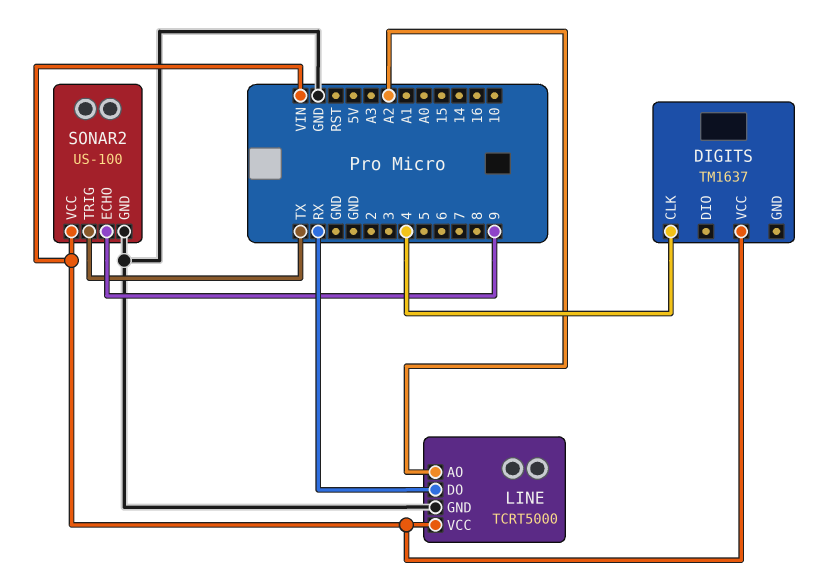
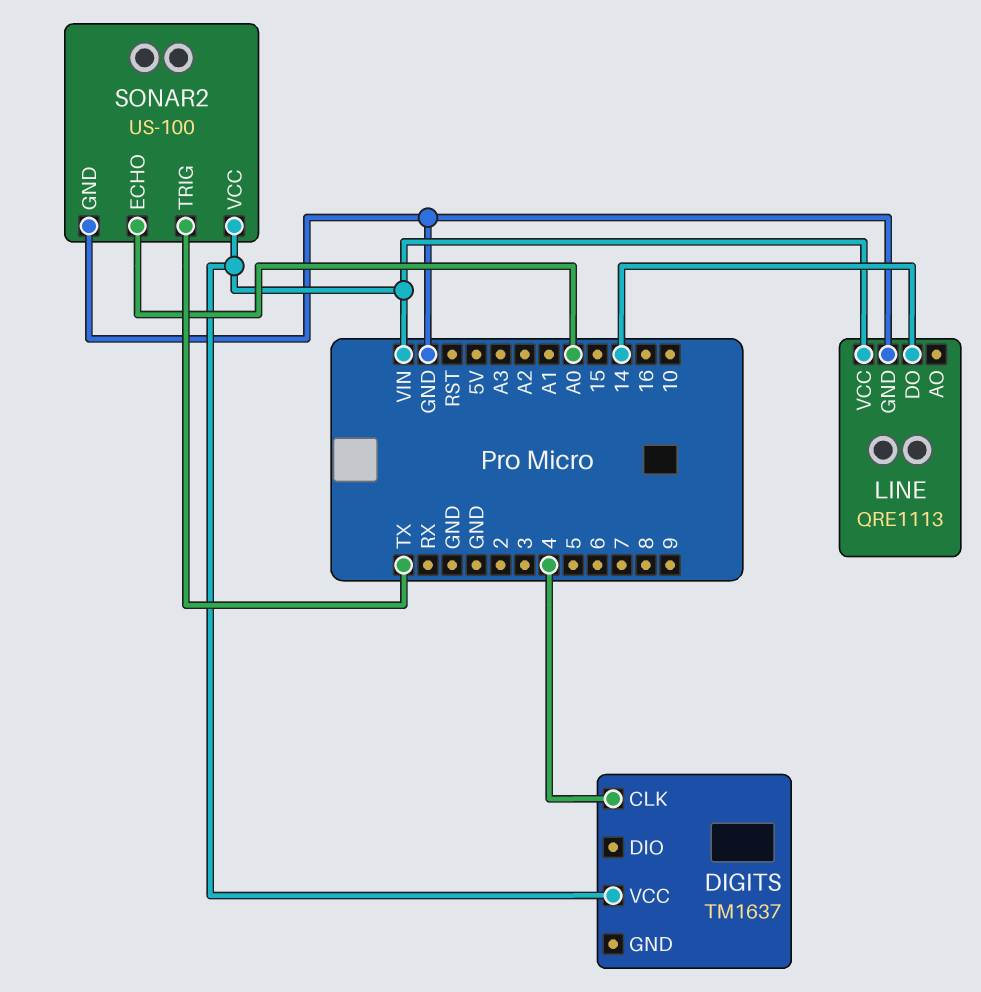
LINE: TCRT5000 -> QRE1113
LINE pin AO: A2 -> none
LINE pin DO: RX -> 14
SONAR2 pin ECHO: 9 -> A0

